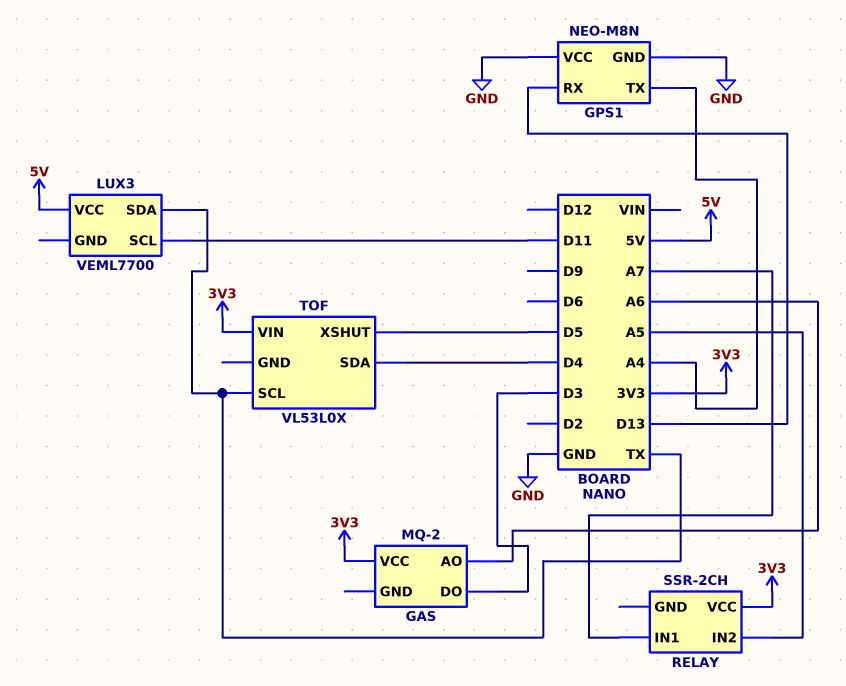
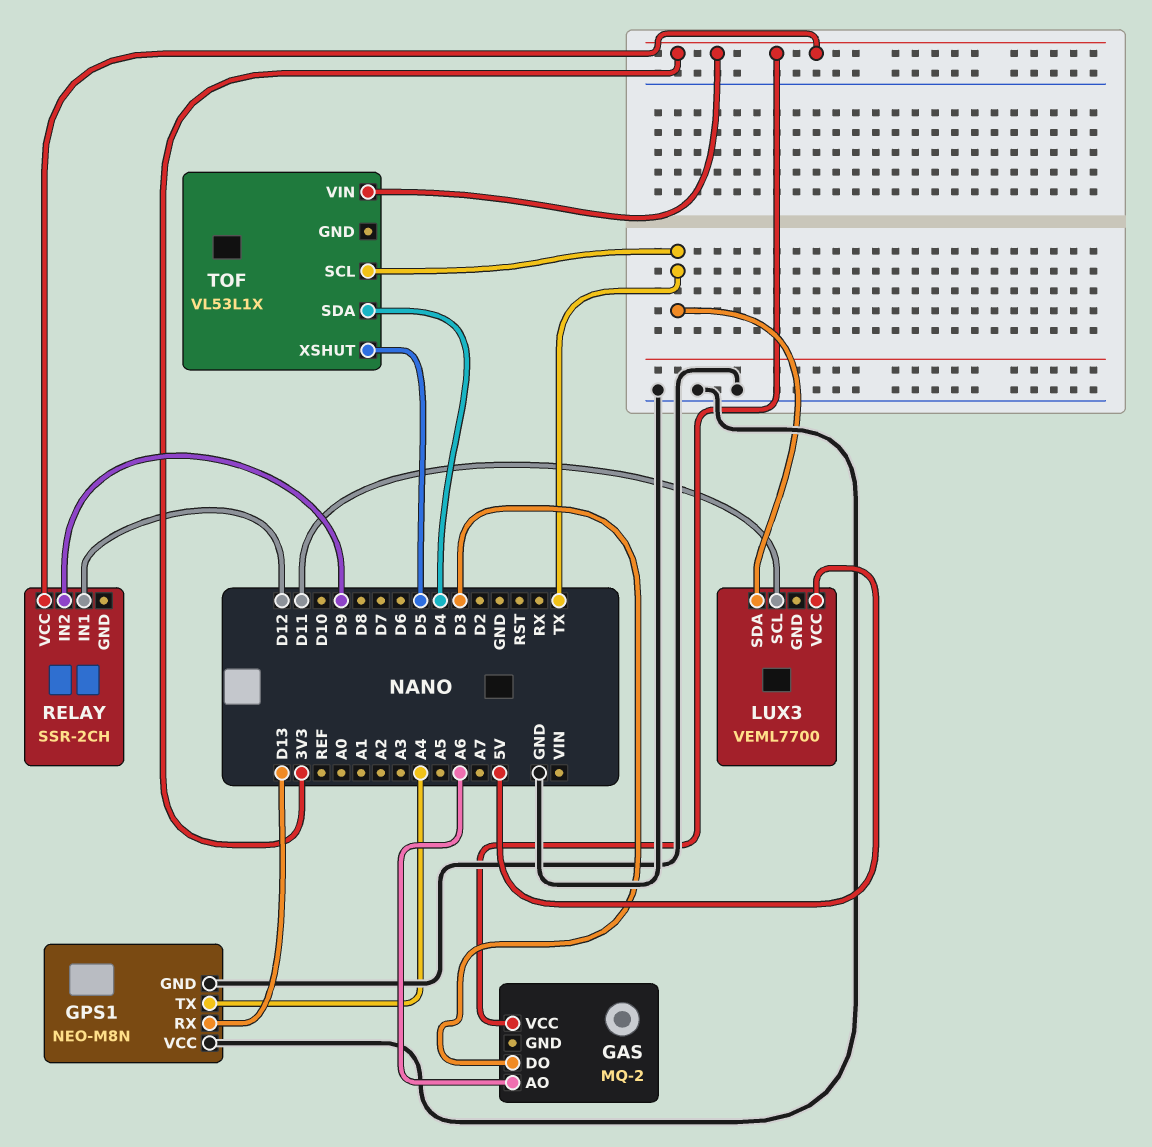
RELAY pin IN1: A7 -> D12
RELAY pin IN2: A5 -> D9
TOF: VL53L0X -> VL53L1X

